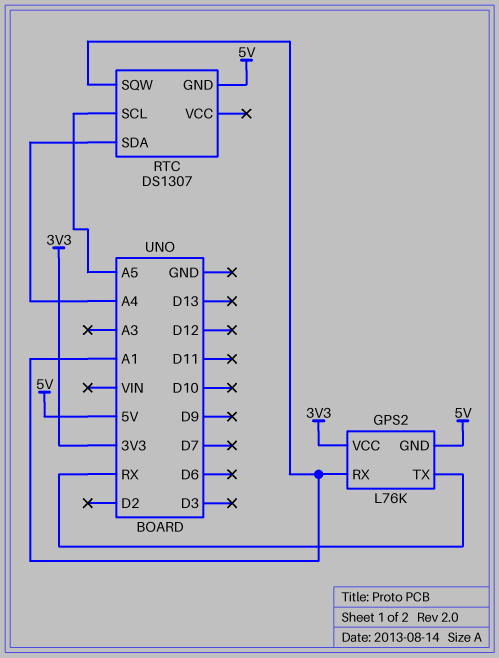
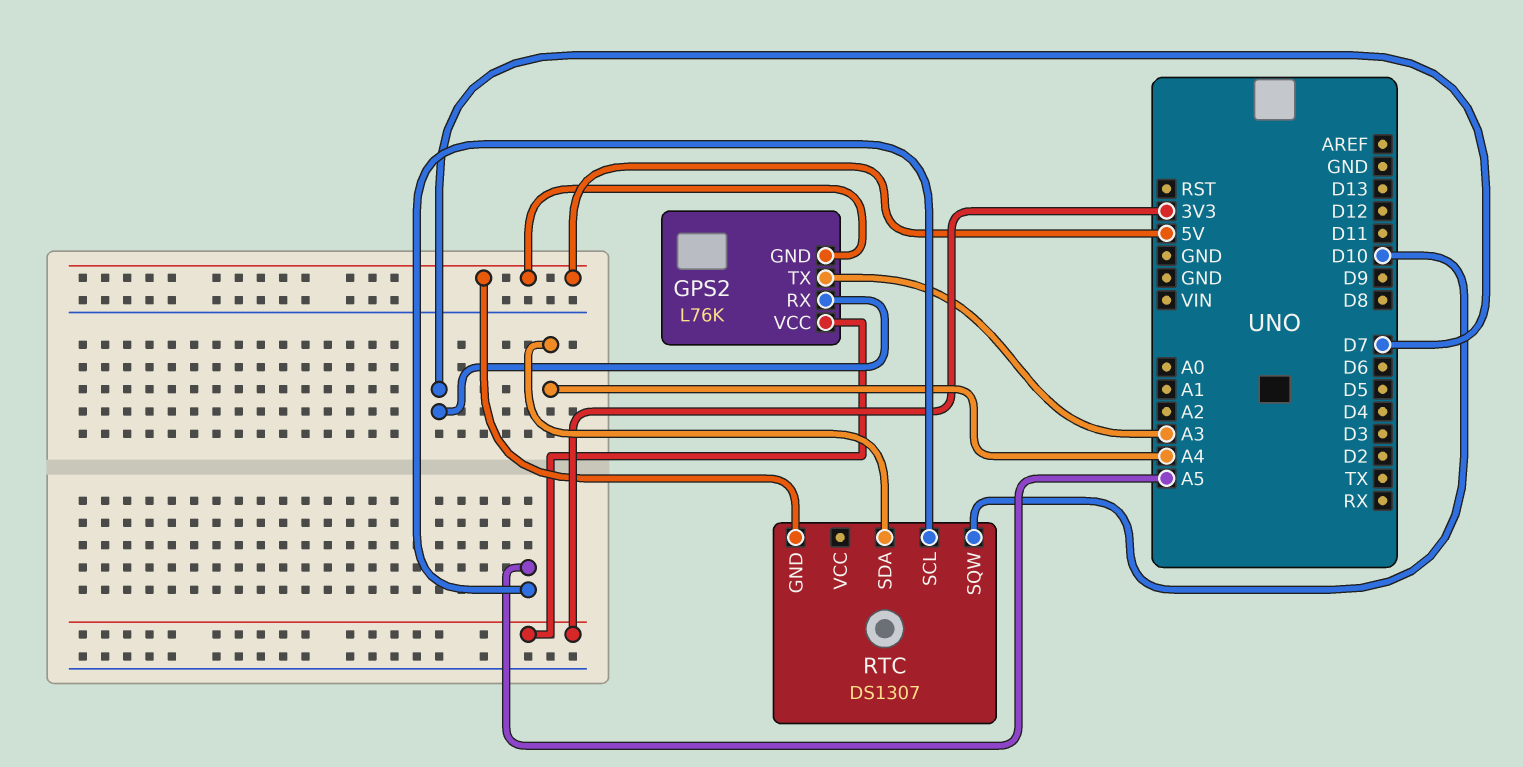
GPS2 pin RX: A1 -> D7
GPS2 pin TX: RX -> A3
RTC pin SQW: A1 -> D10

